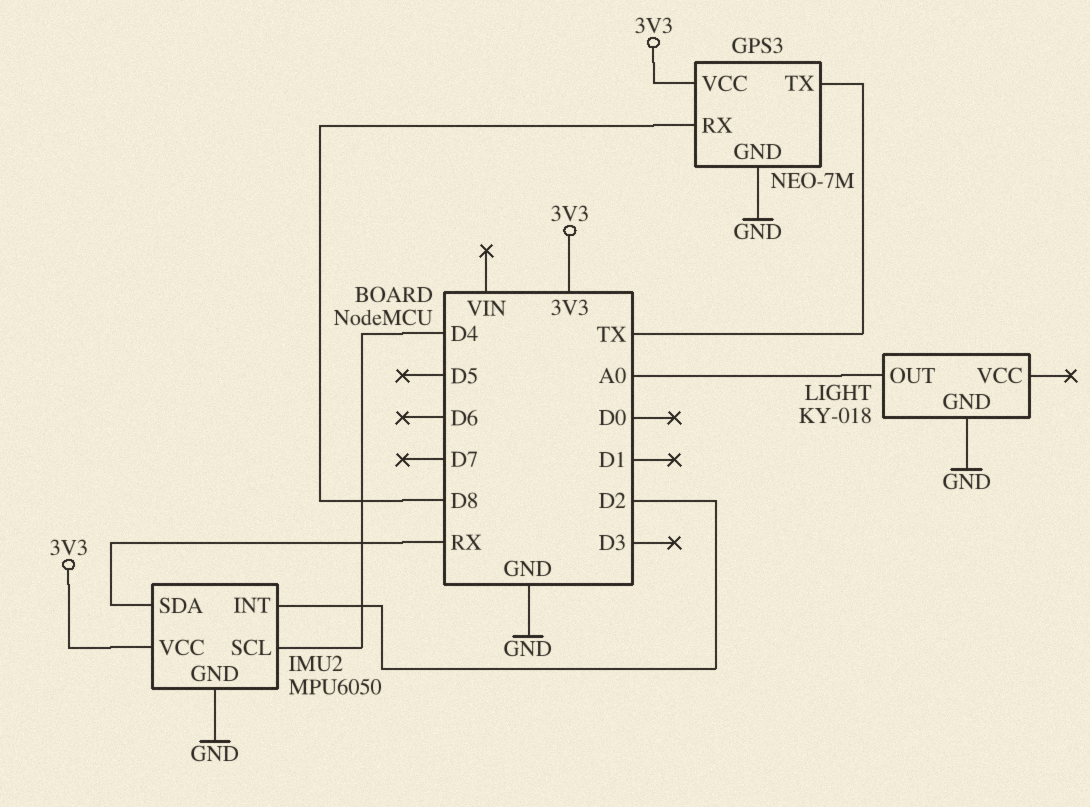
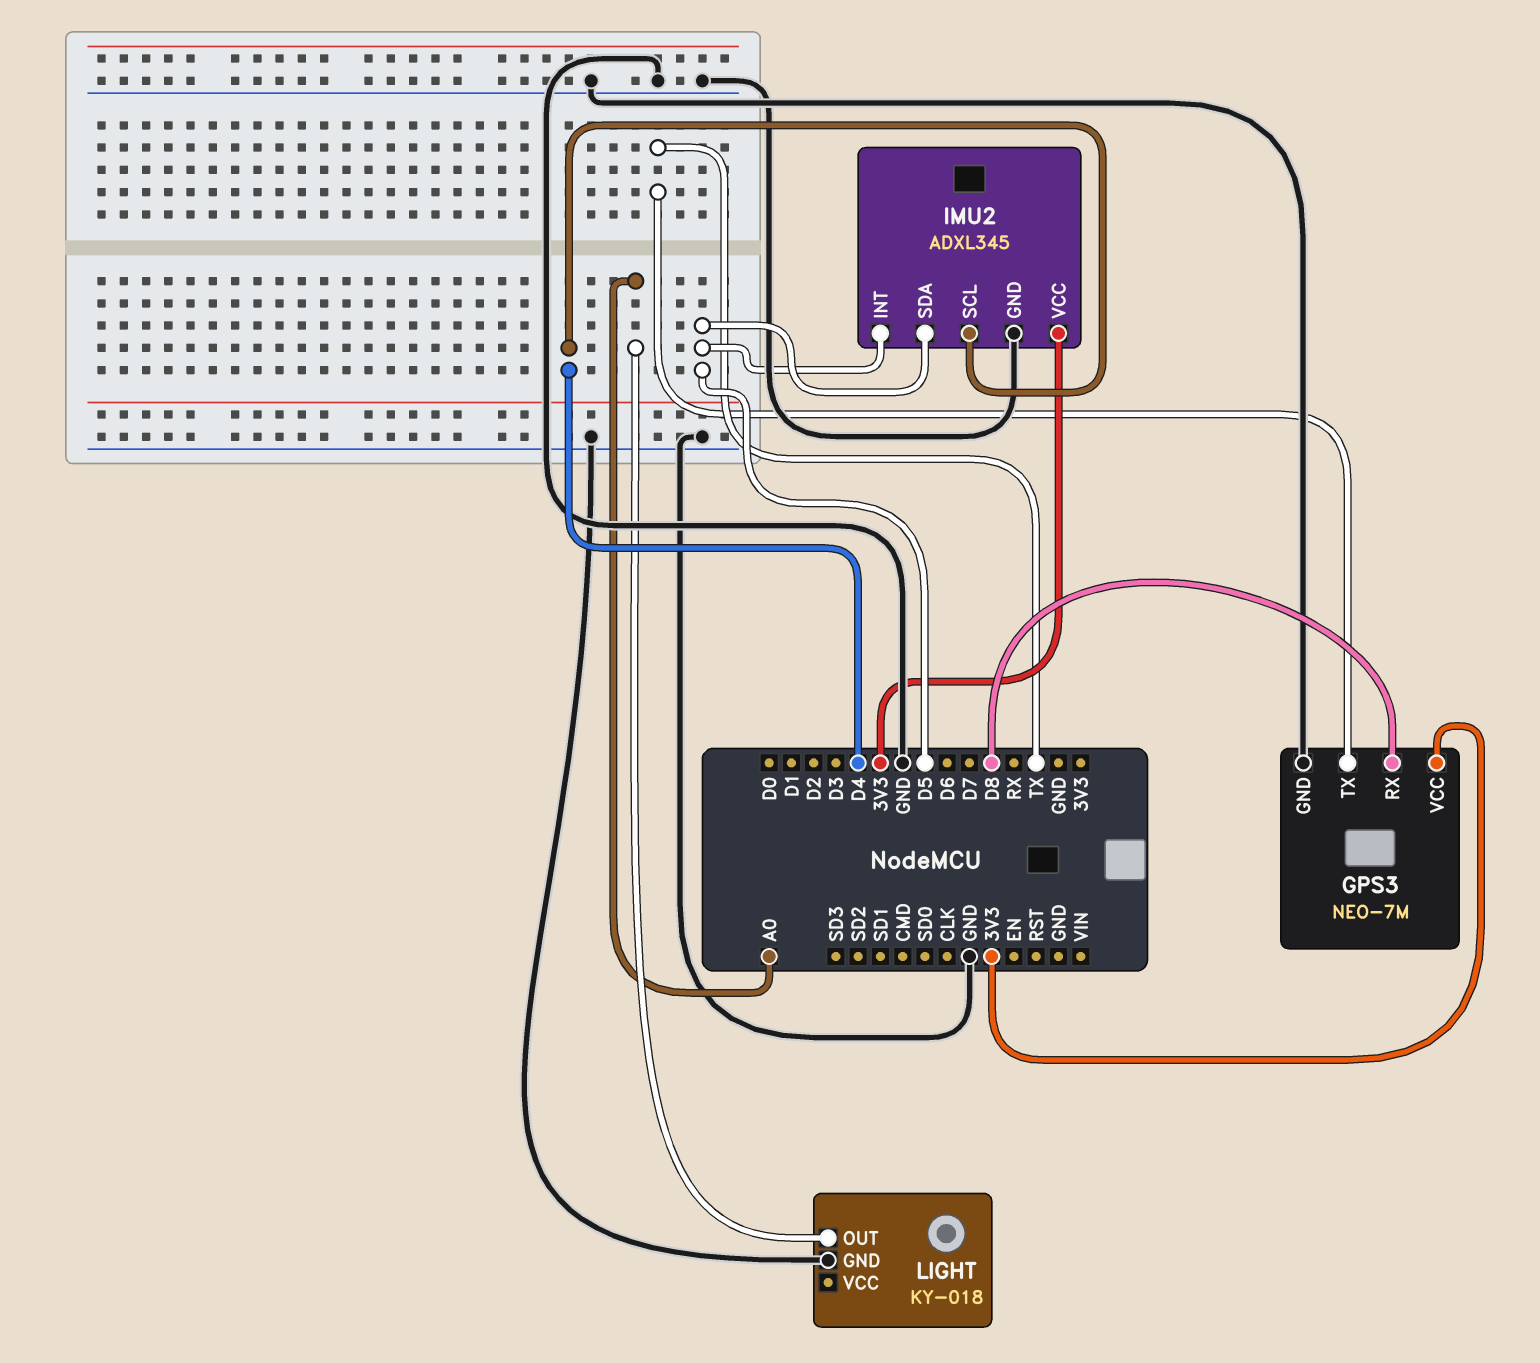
IMU2: MPU6050 -> ADXL345
IMU2 pin INT: D2 -> D5
IMU2 pin SDA: RX -> D5

